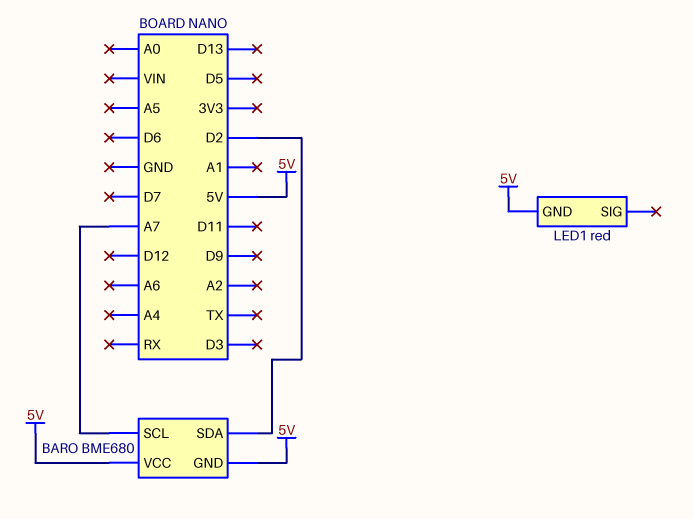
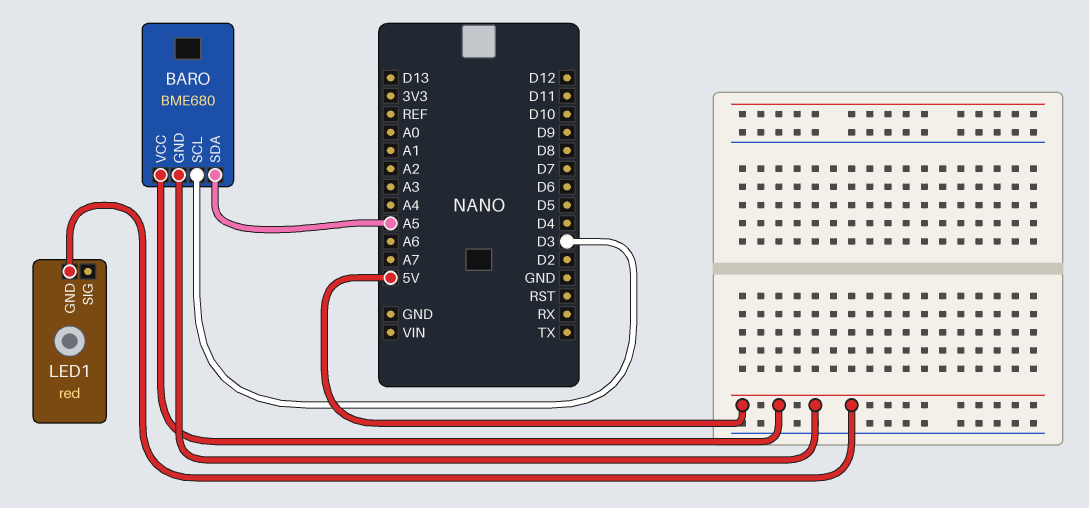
BARO pin SCL: A7 -> D3
BARO pin SDA: D2 -> A5

